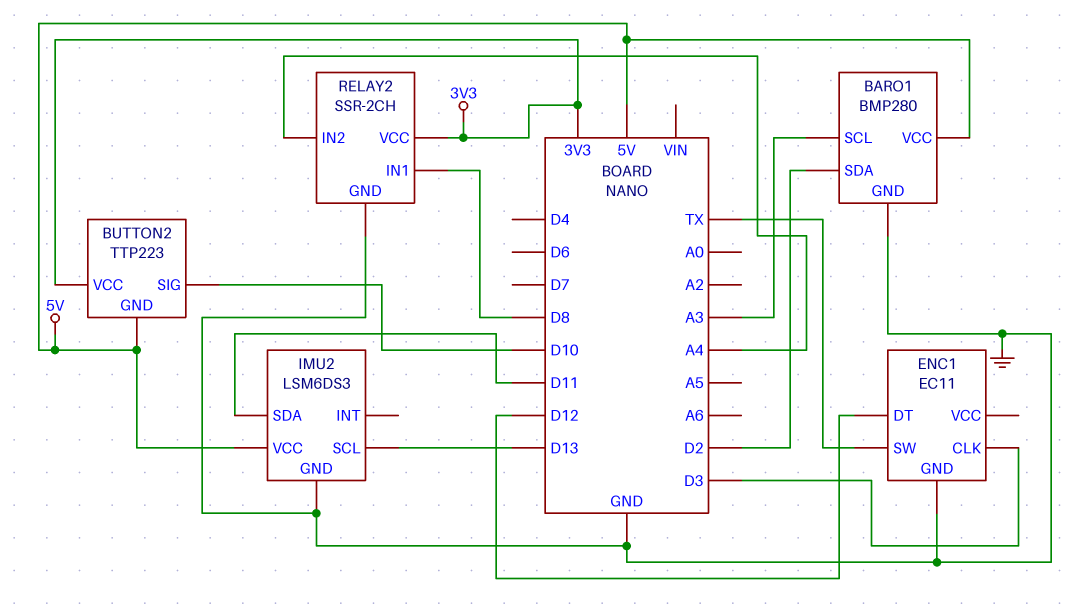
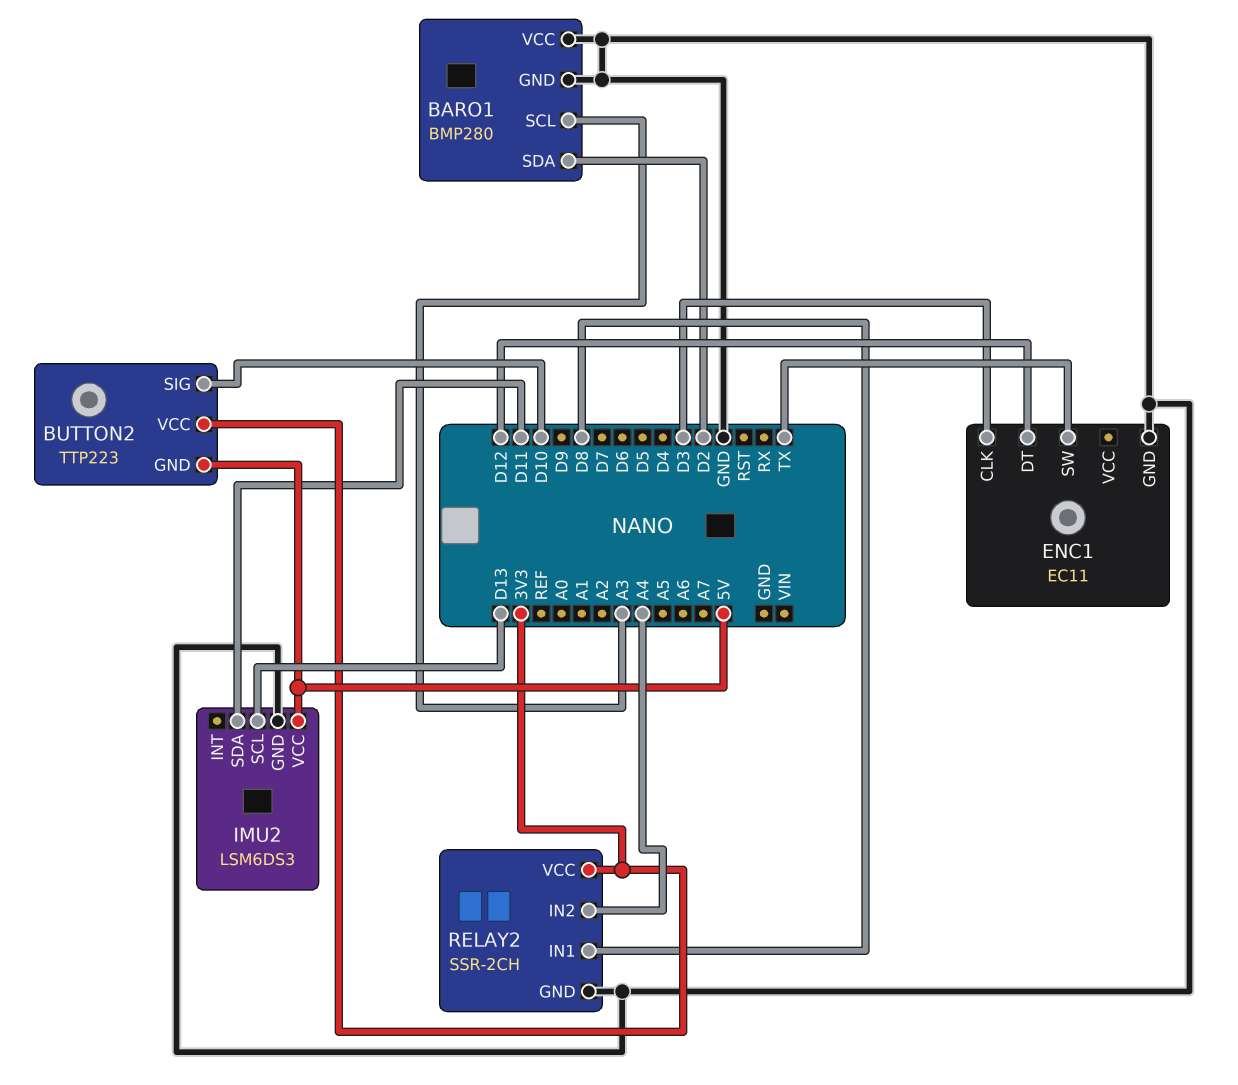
BARO1 pin VCC: 5V -> GND

